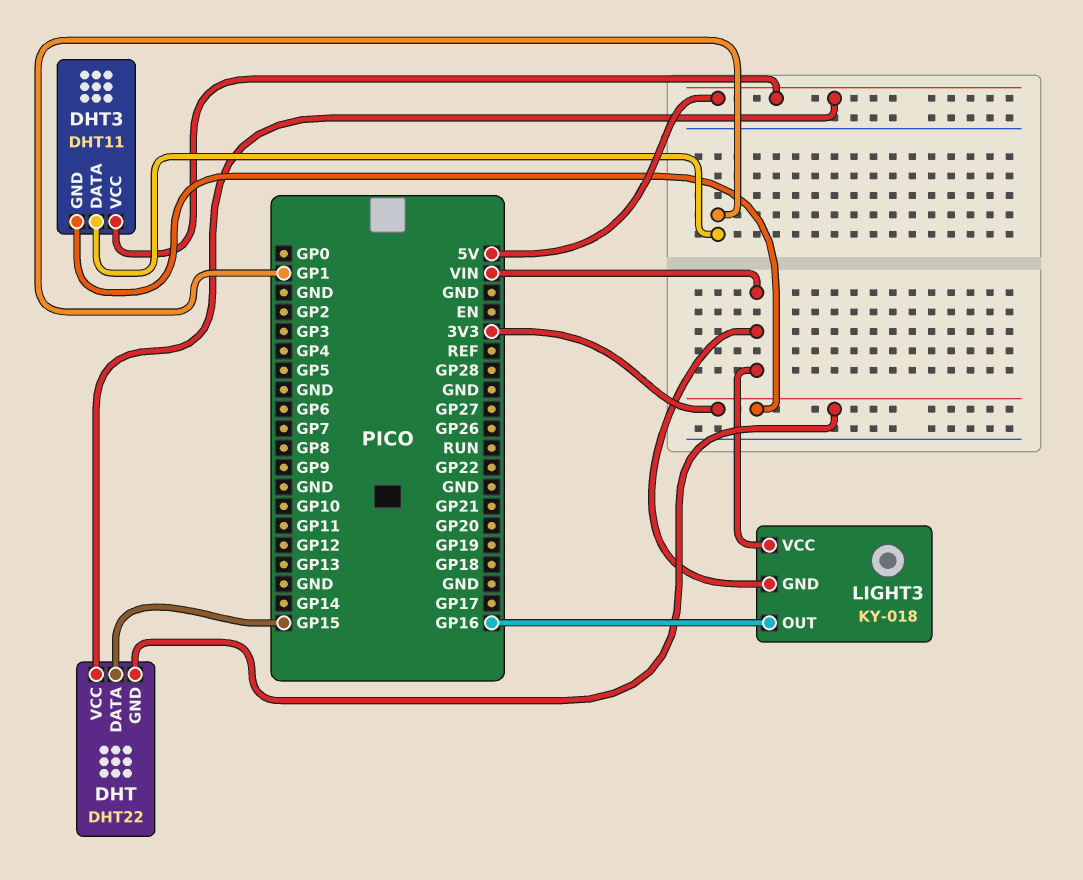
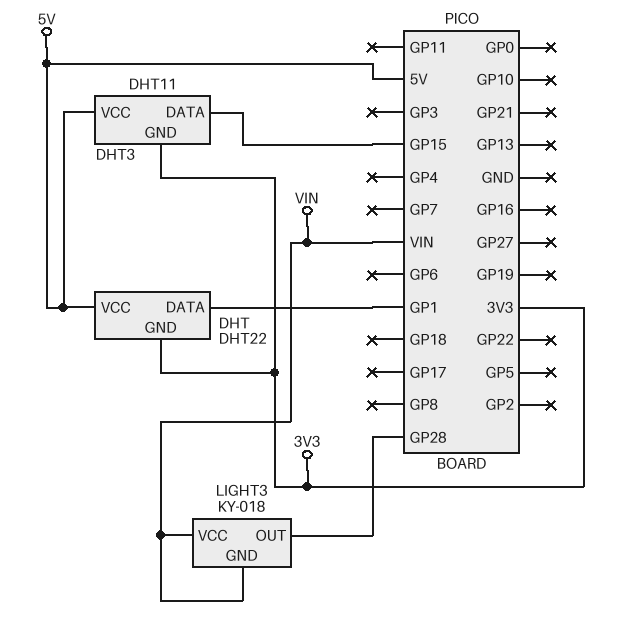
DHT pin DATA: GP15 -> GP1
DHT3 pin DATA: GP1 -> GP15
LIGHT3 pin OUT: GP16 -> GP28

